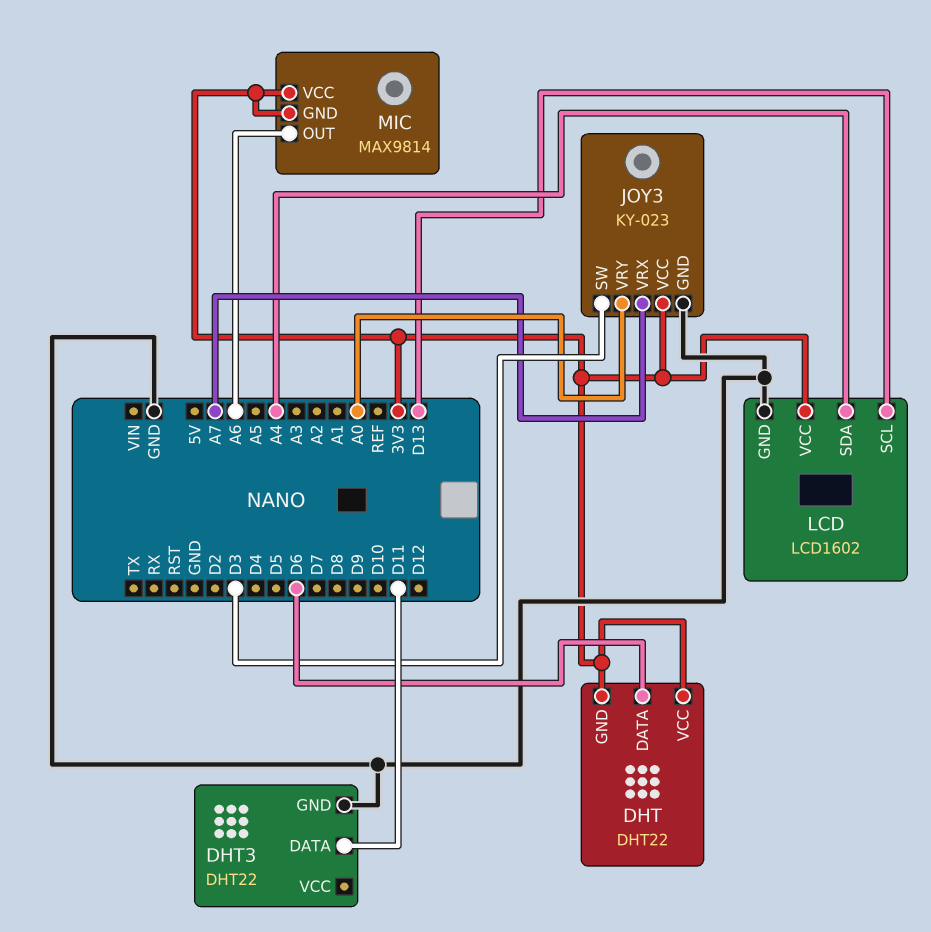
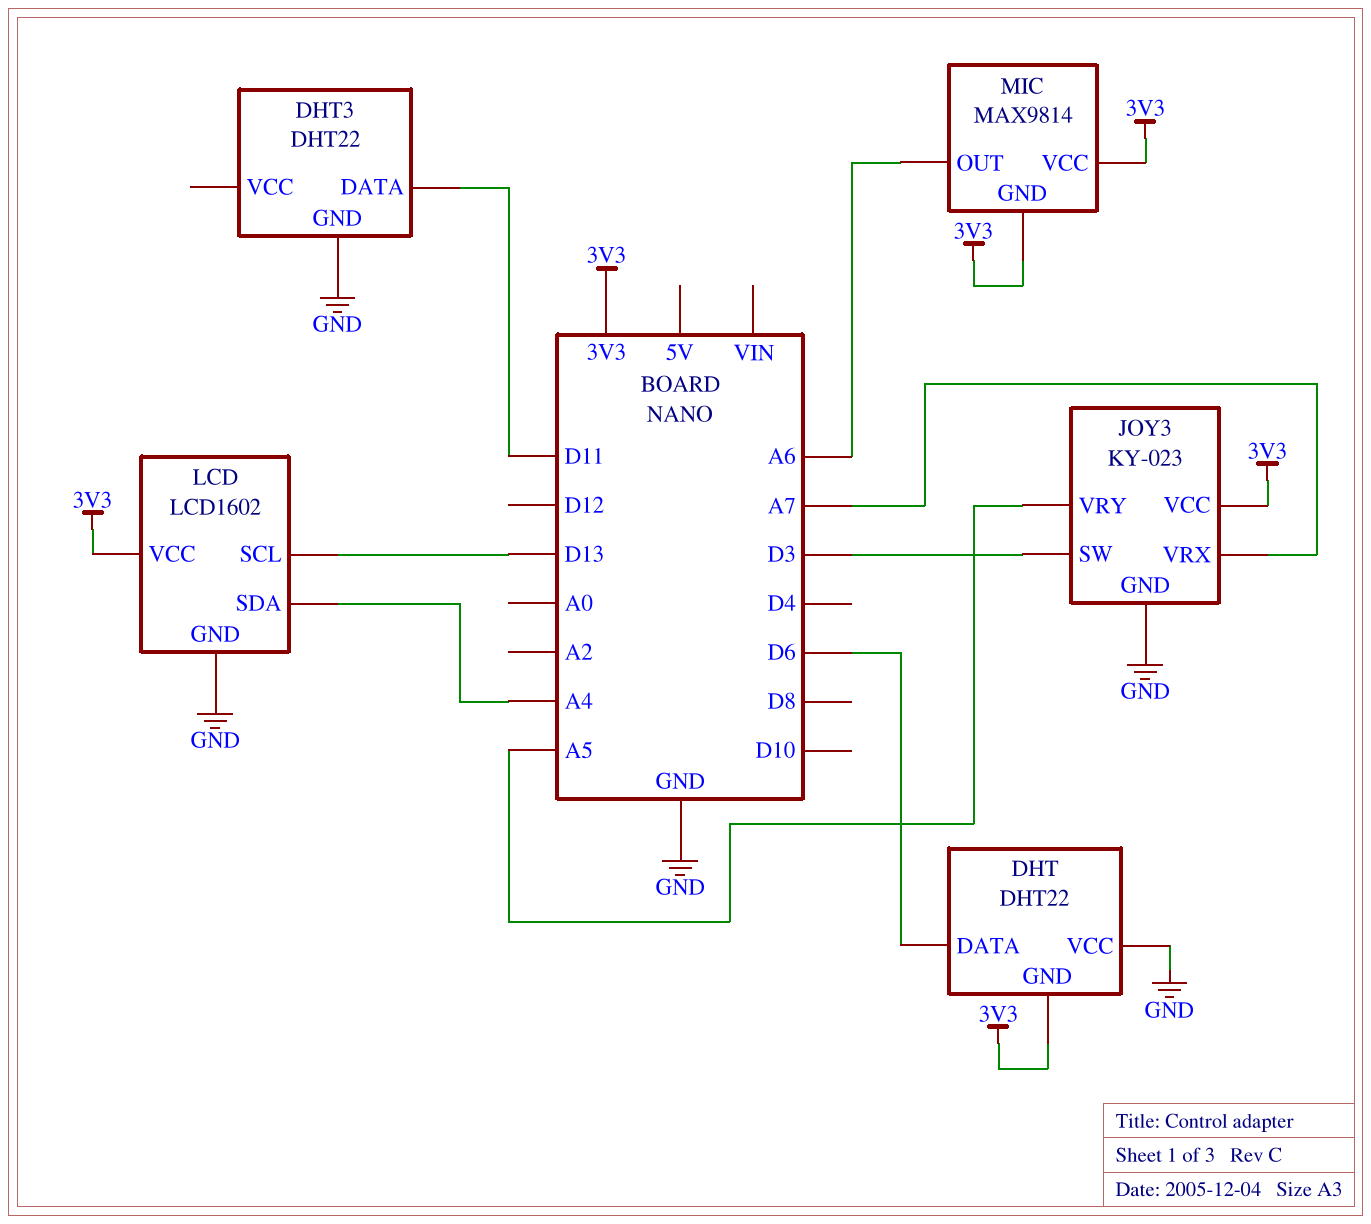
DHT pin VCC: 3V3 -> GND
JOY3 pin VRY: A0 -> A5

